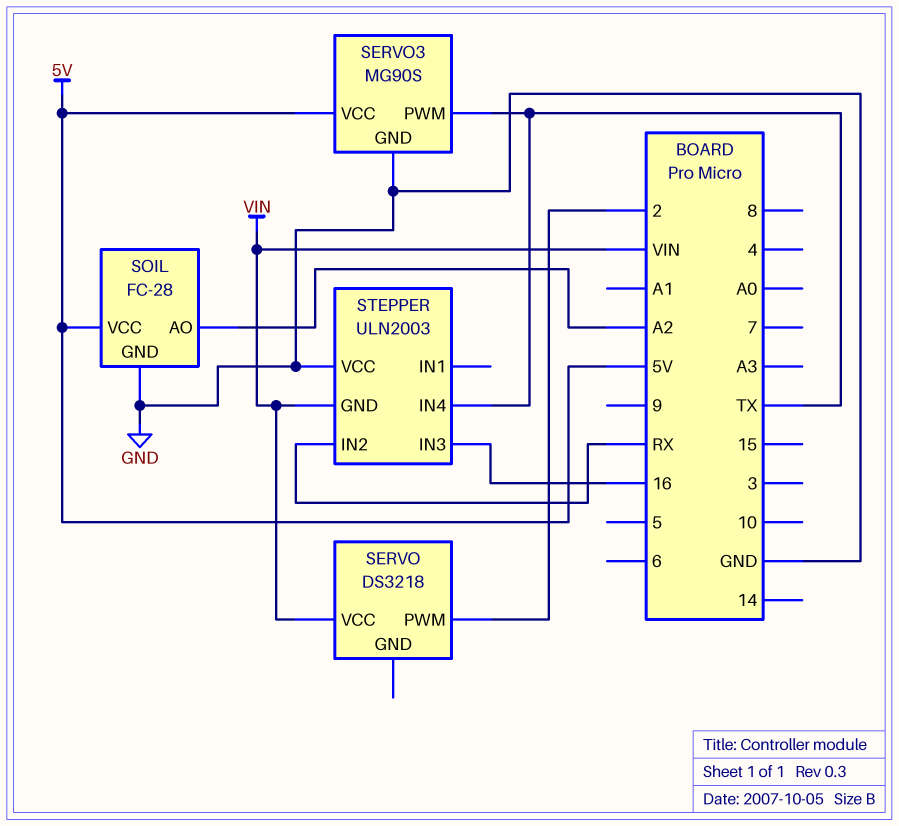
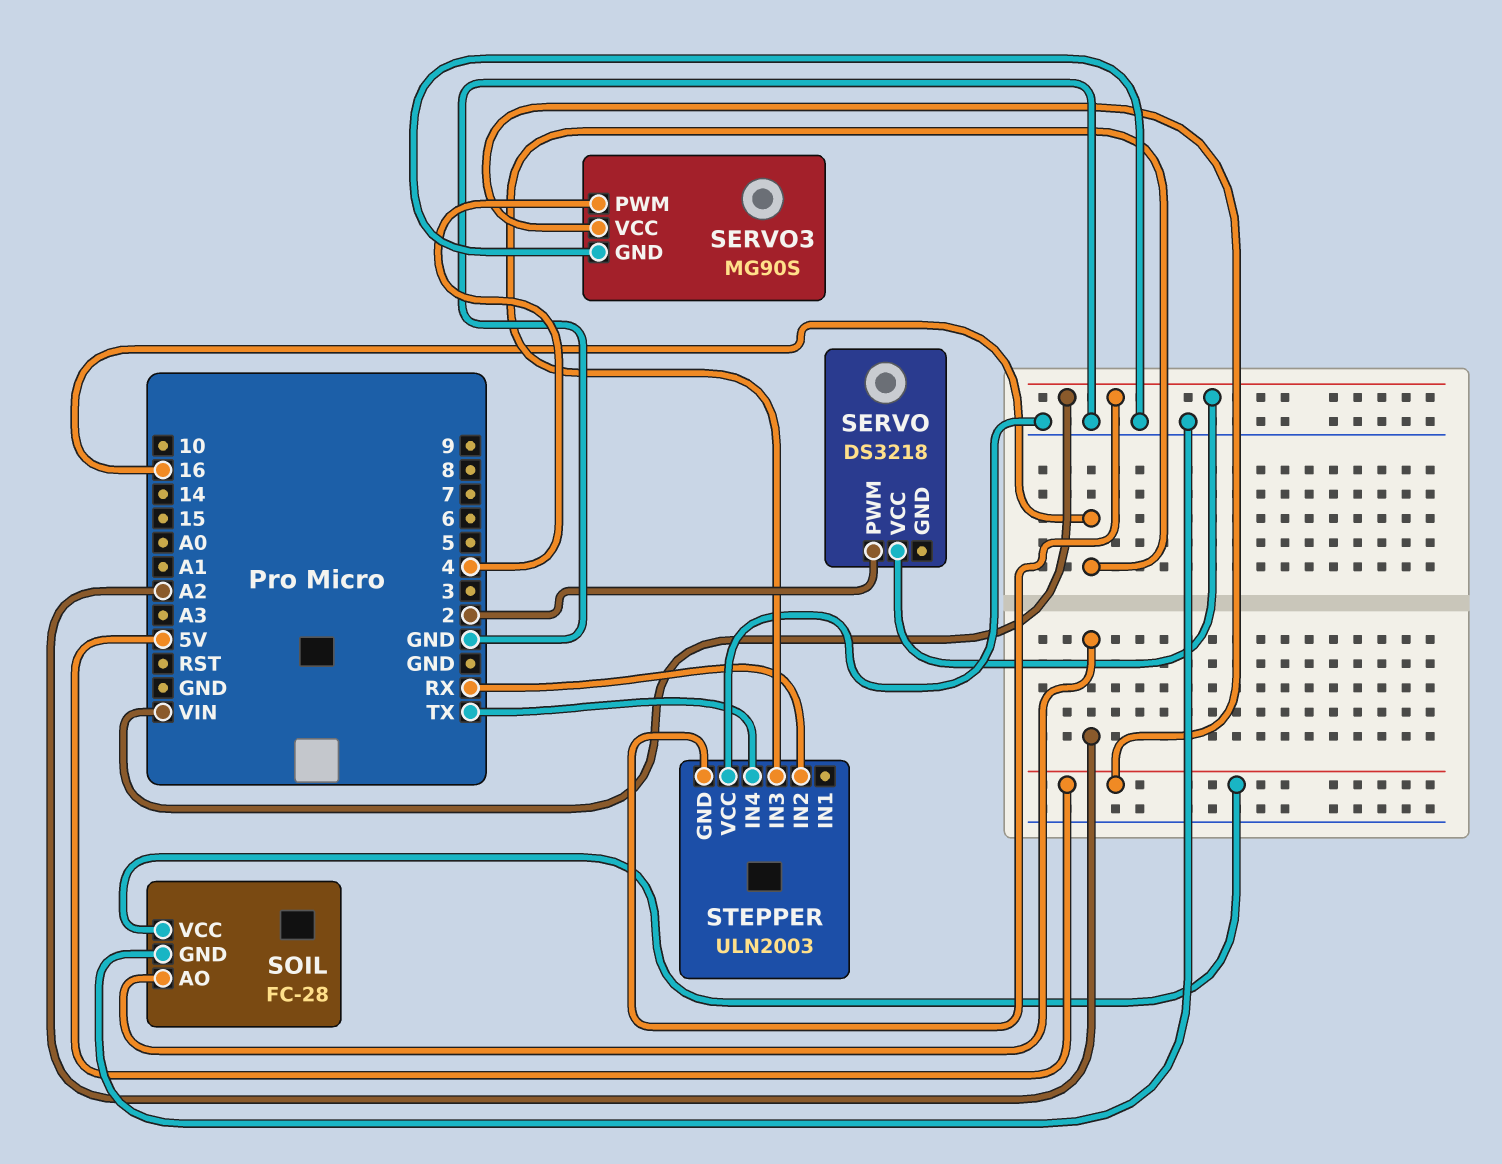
SERVO3 pin PWM: TX -> 4

